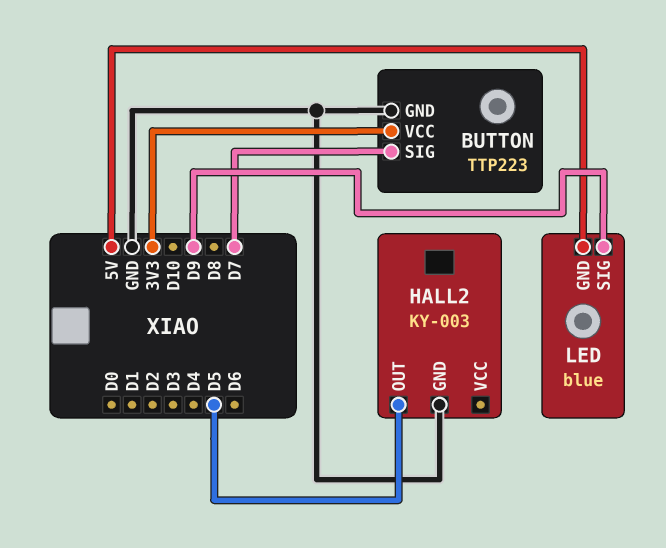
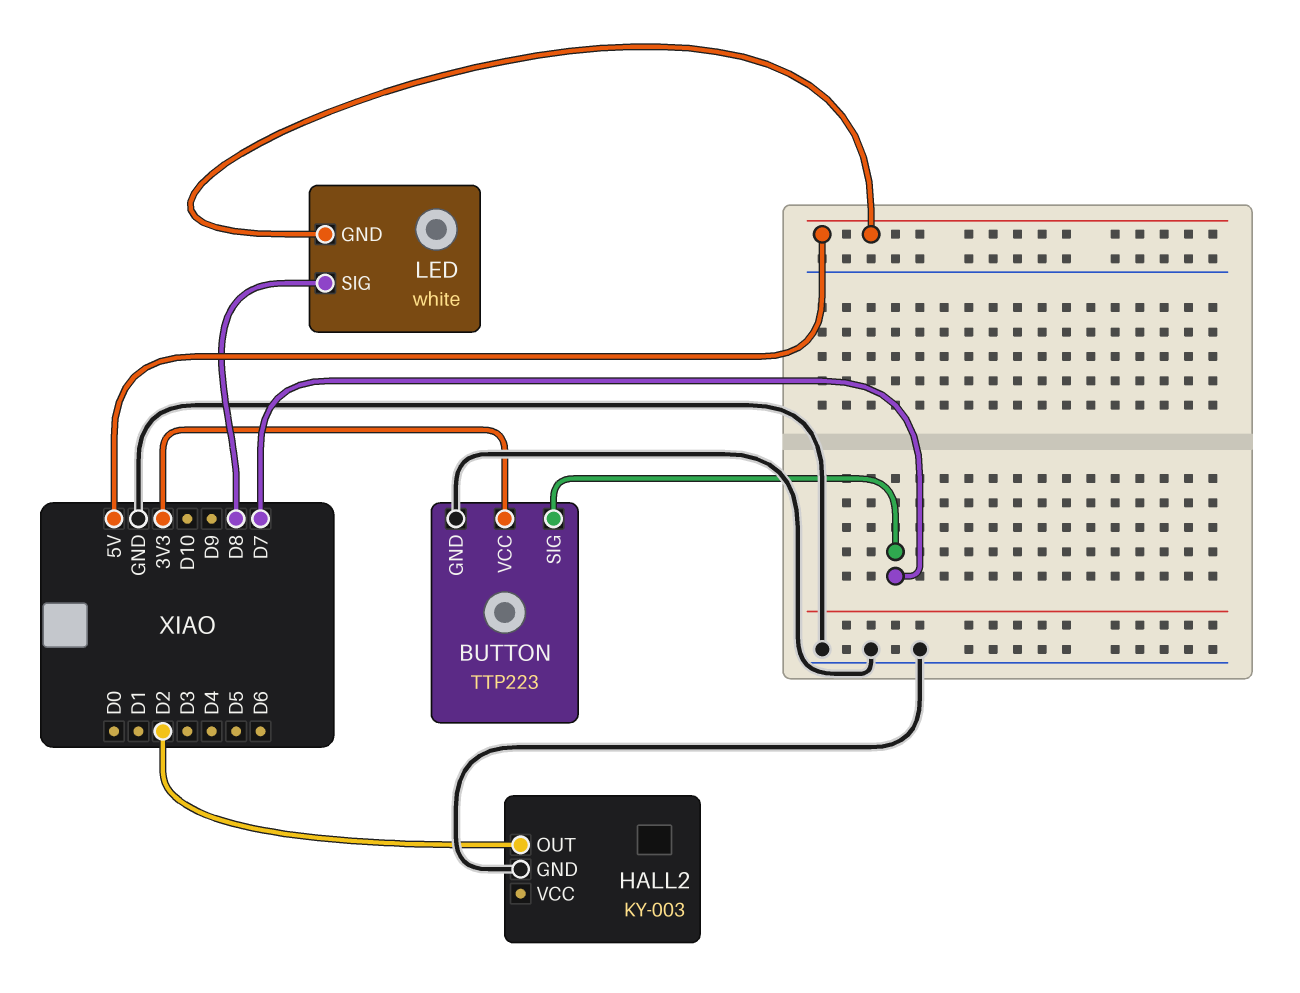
HALL2 pin OUT: D5 -> D2
LED: blue -> white
LED pin SIG: D9 -> D8

